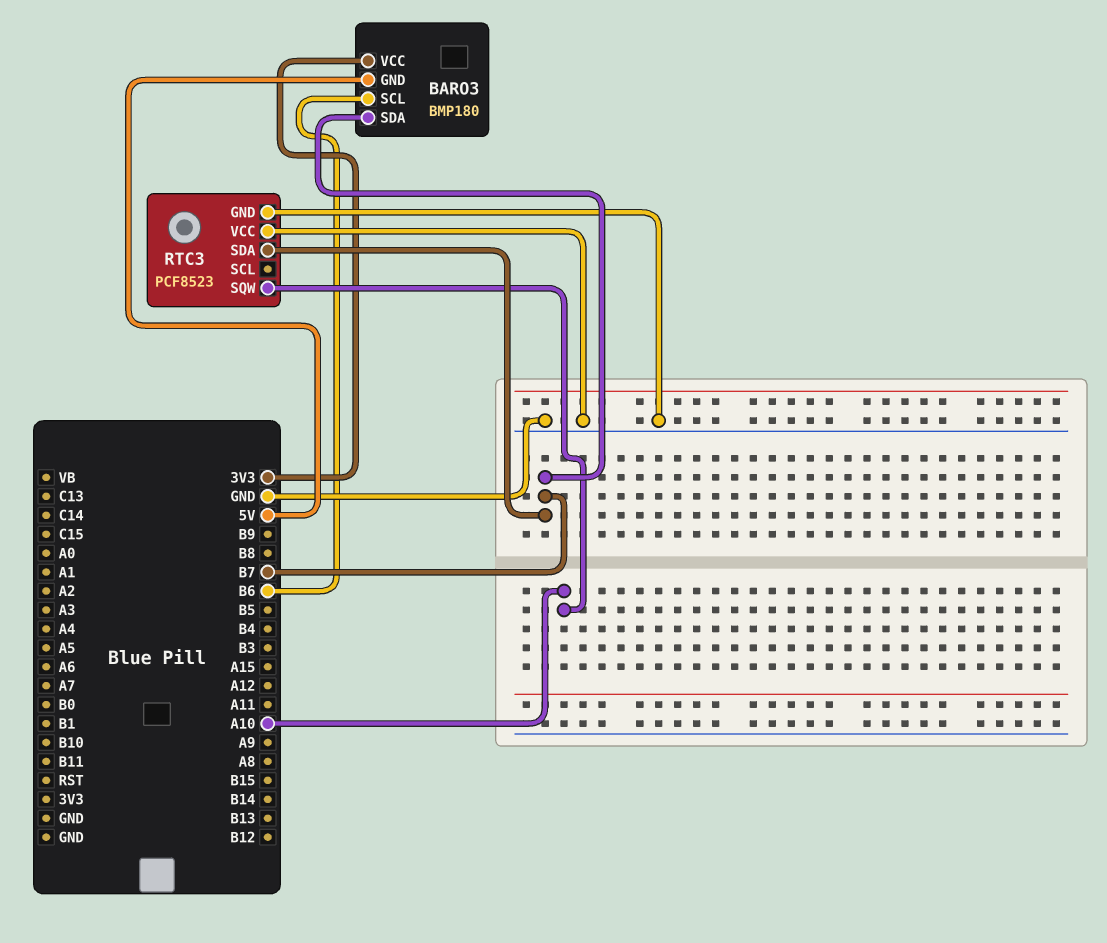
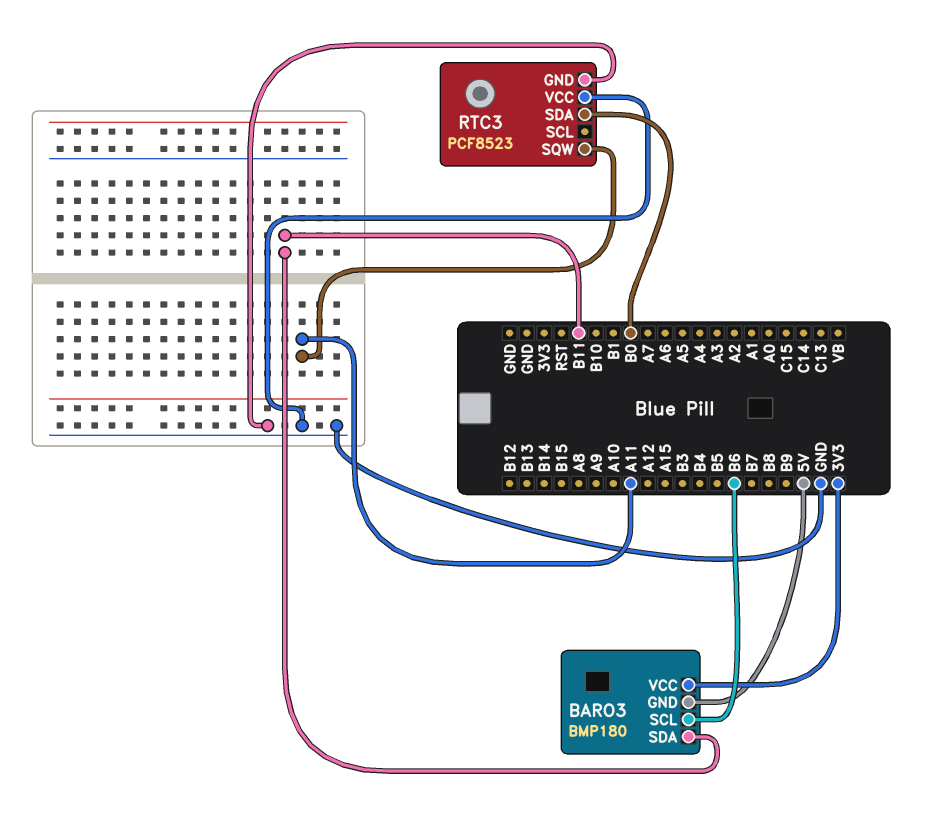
BARO3 pin SDA: B7 -> B11
RTC3 pin SDA: B7 -> B0
RTC3 pin SQW: A10 -> A11

